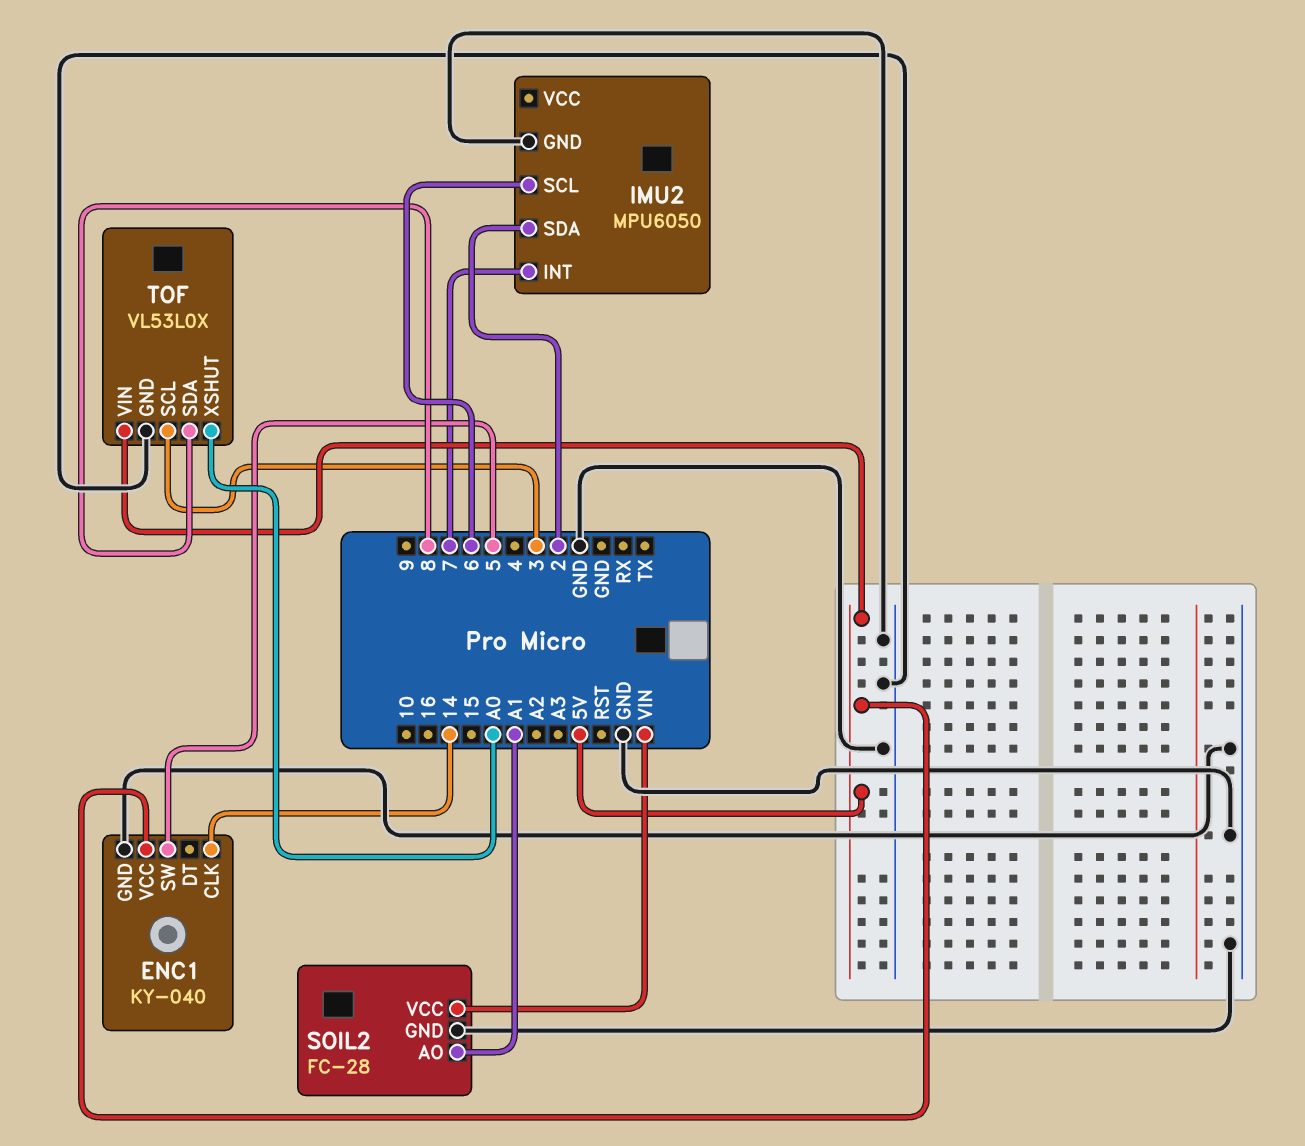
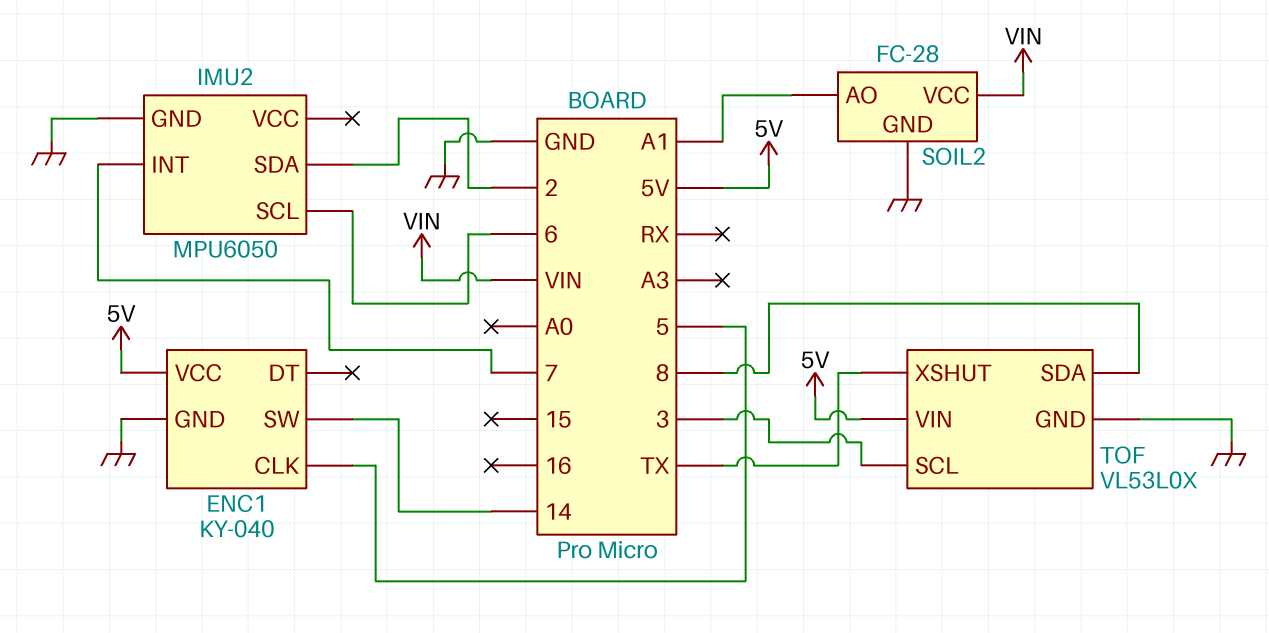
ENC1 pin CLK: 14 -> 5
ENC1 pin SW: 5 -> 14
TOF pin XSHUT: A0 -> TX

